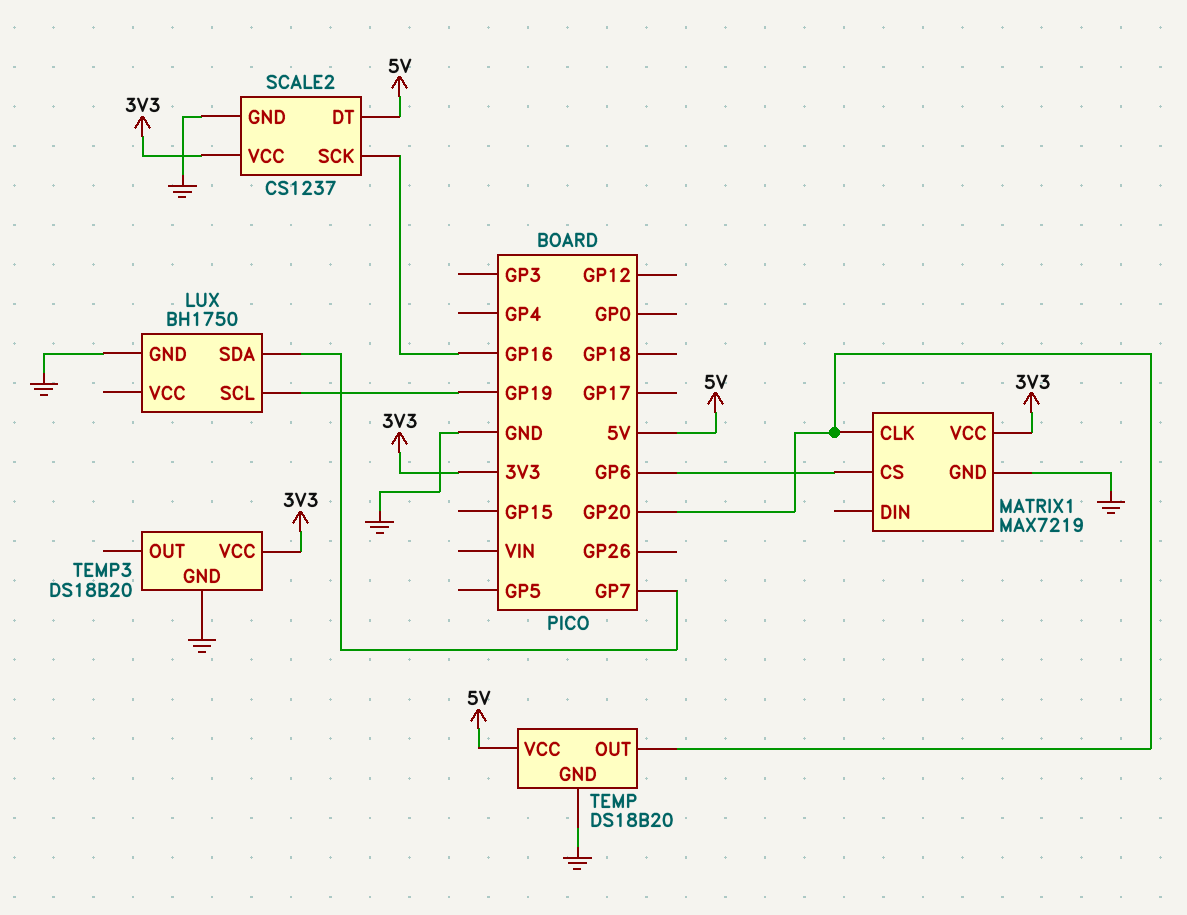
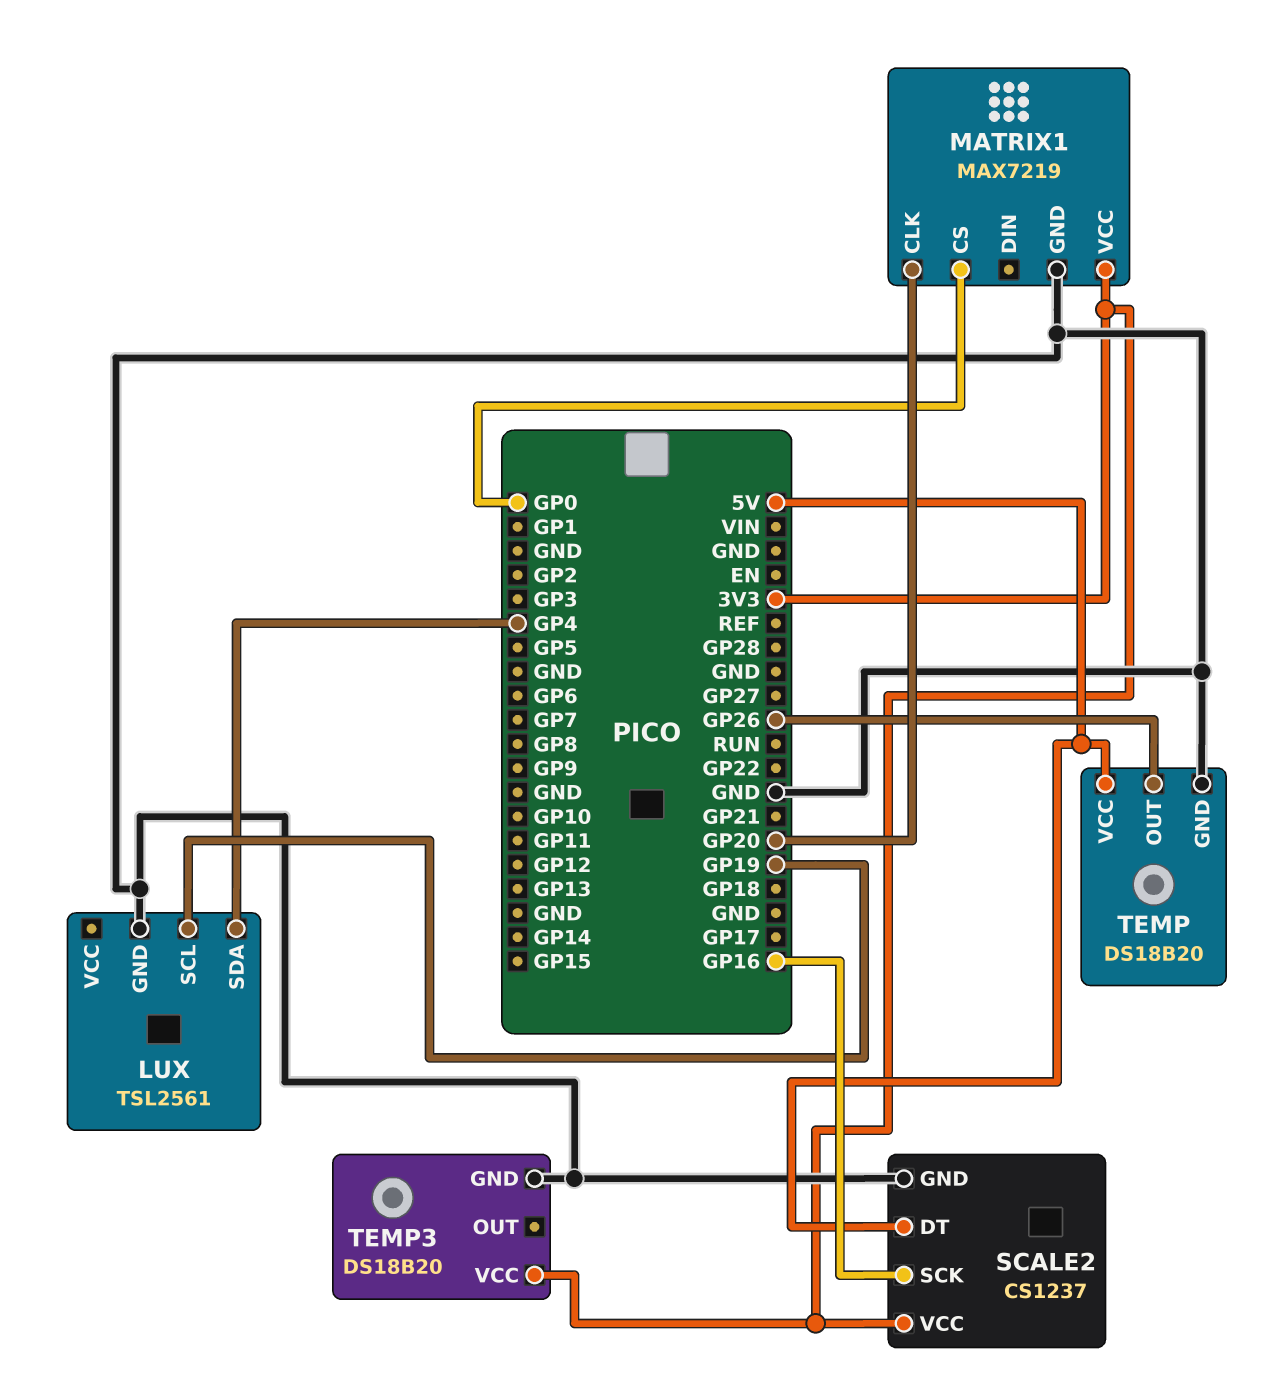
LUX: BH1750 -> TSL2561
LUX pin SDA: GP7 -> GP4
MATRIX1 pin CS: GP6 -> GP0
TEMP pin OUT: GP20 -> GP26

